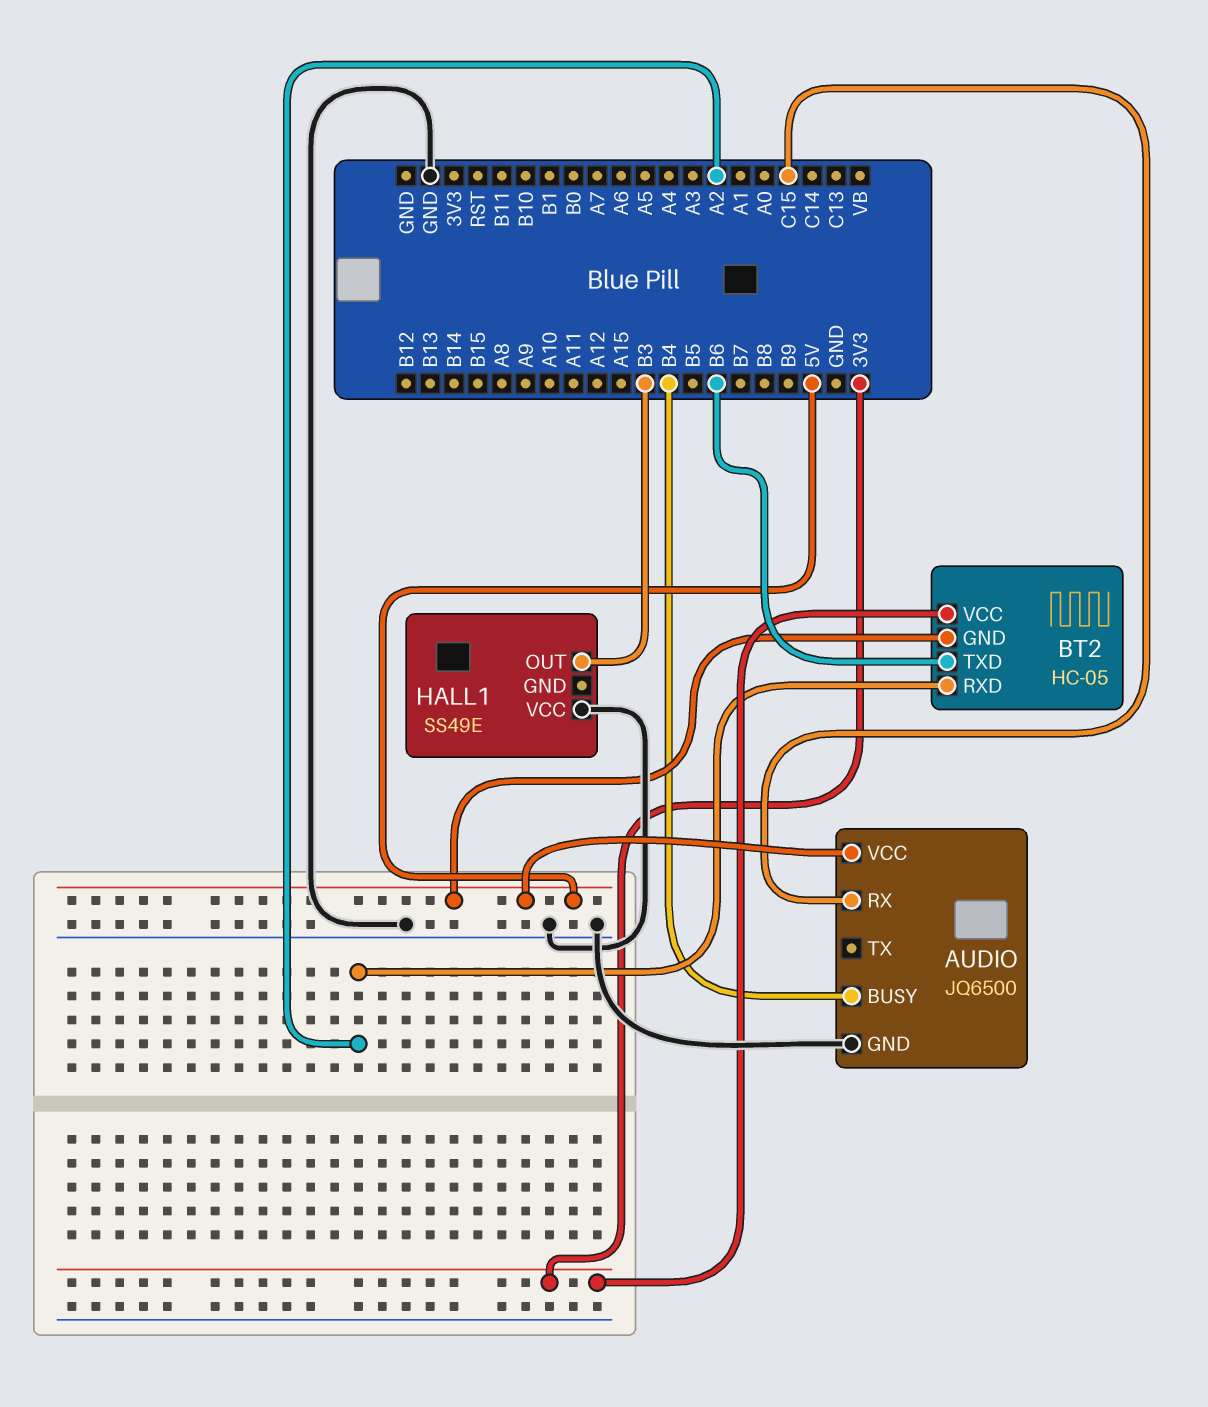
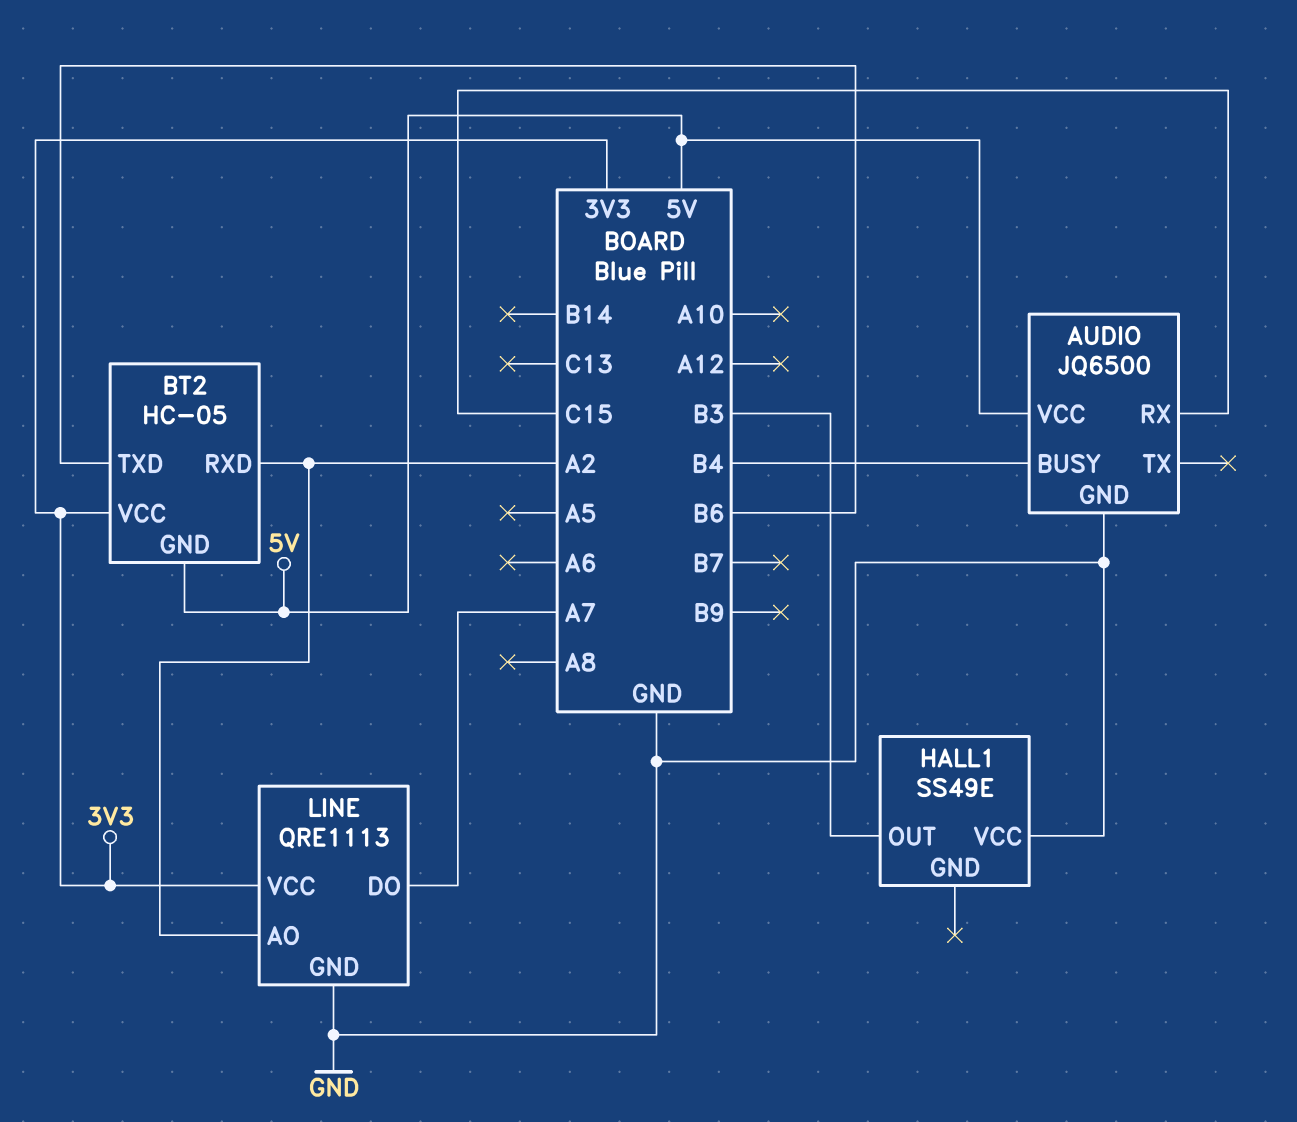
LINE: none -> QRE1113
LINE pin AO: none -> A2
LINE pin DO: none -> A7
LINE pin GND: none -> GND
LINE pin VCC: none -> 3V3

